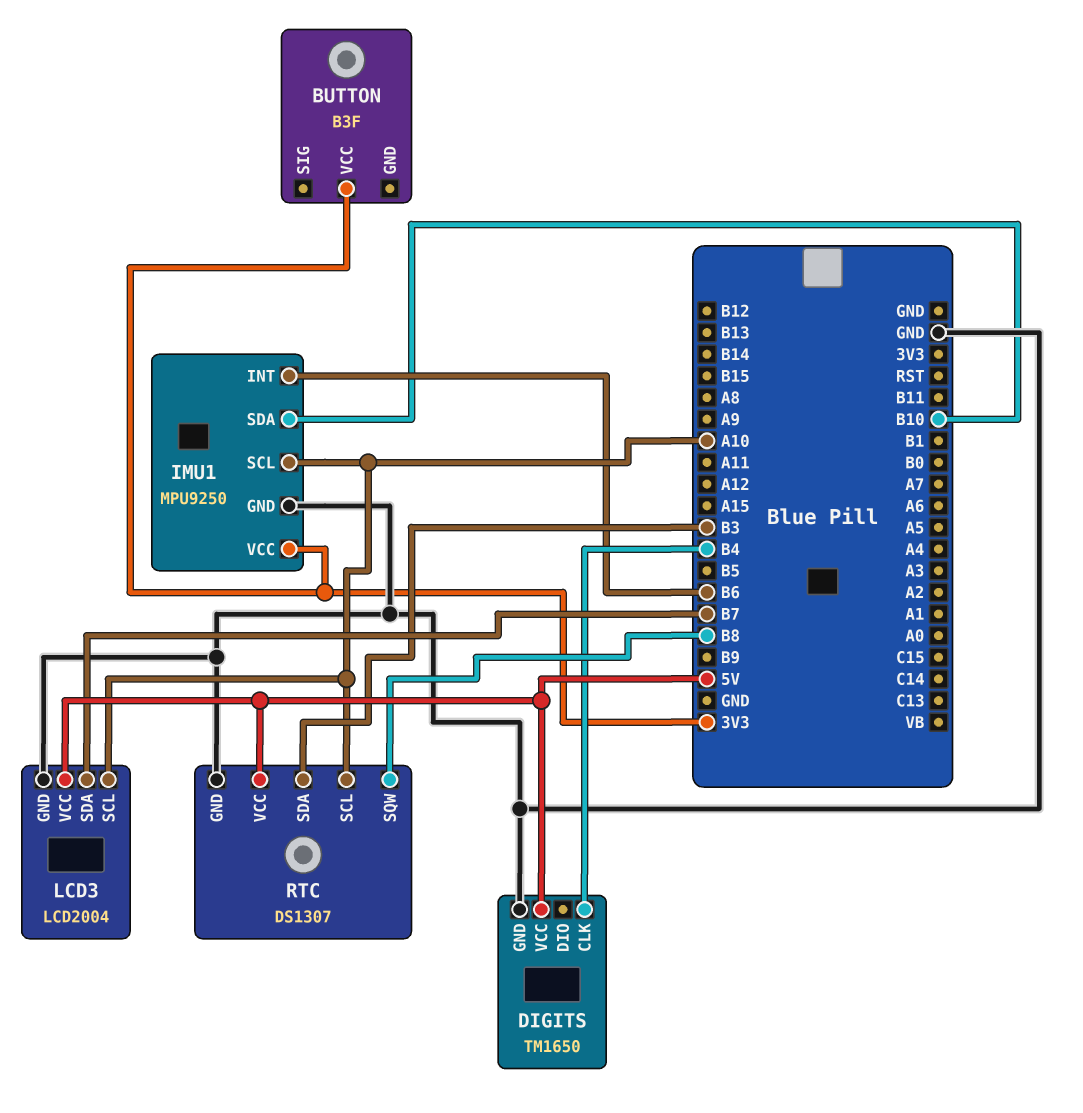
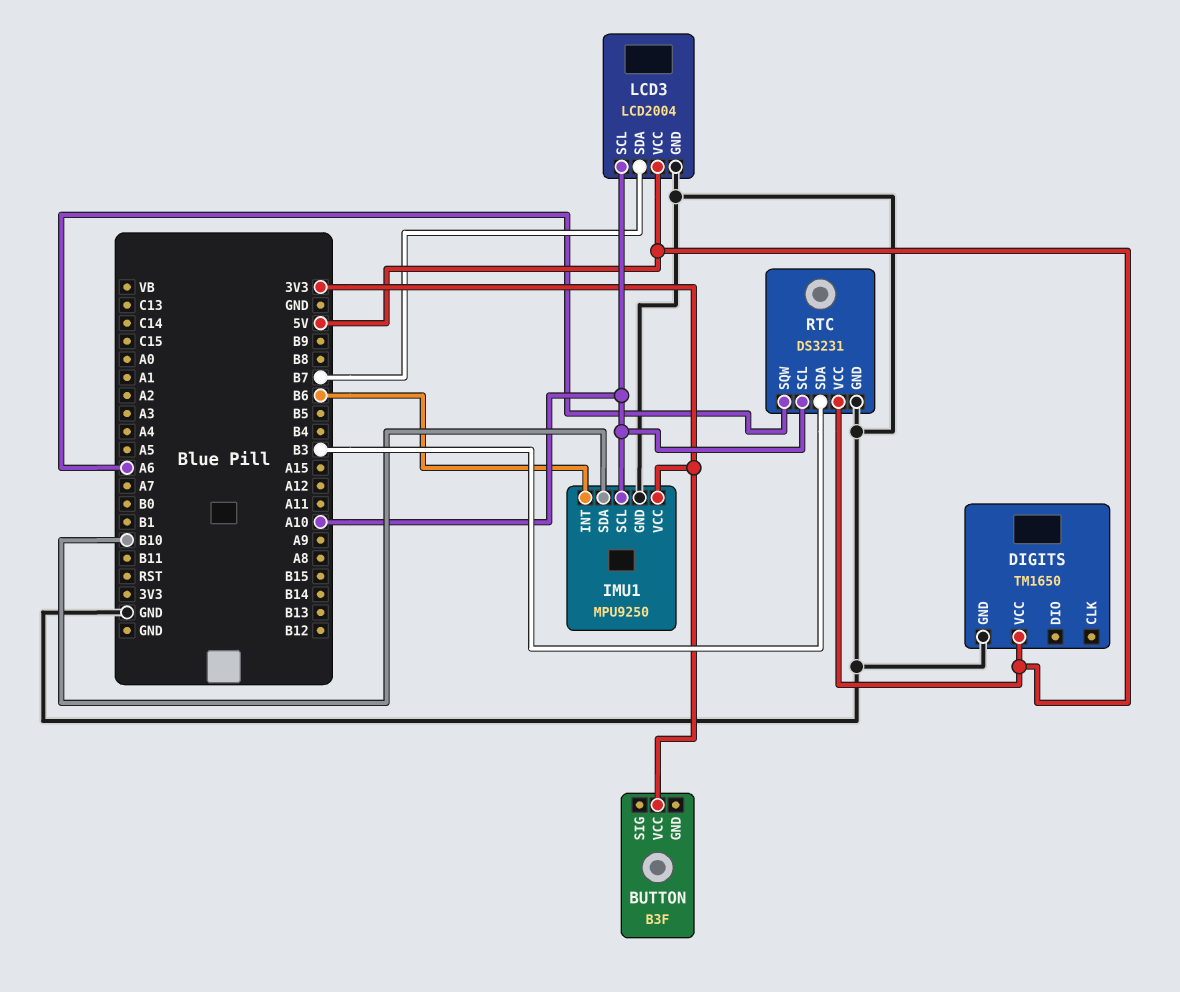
DIGITS pin CLK: B4 -> none
RTC: DS1307 -> DS3231
RTC pin SQW: B8 -> A6

